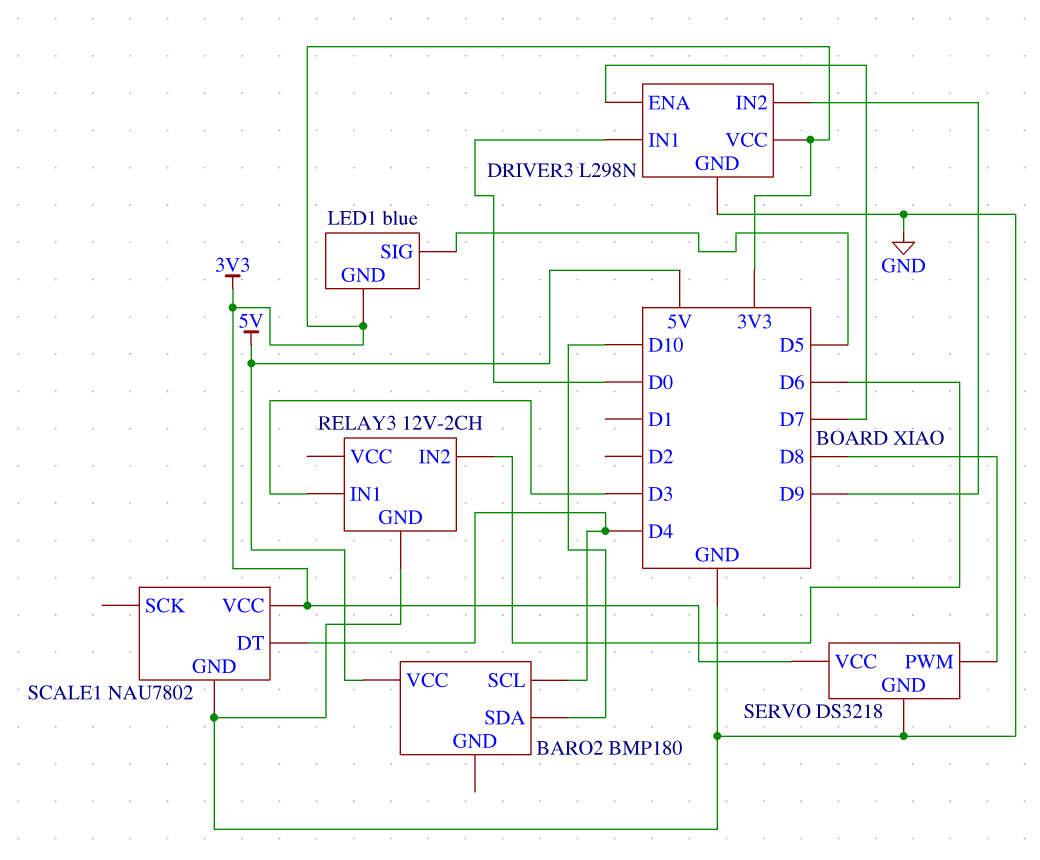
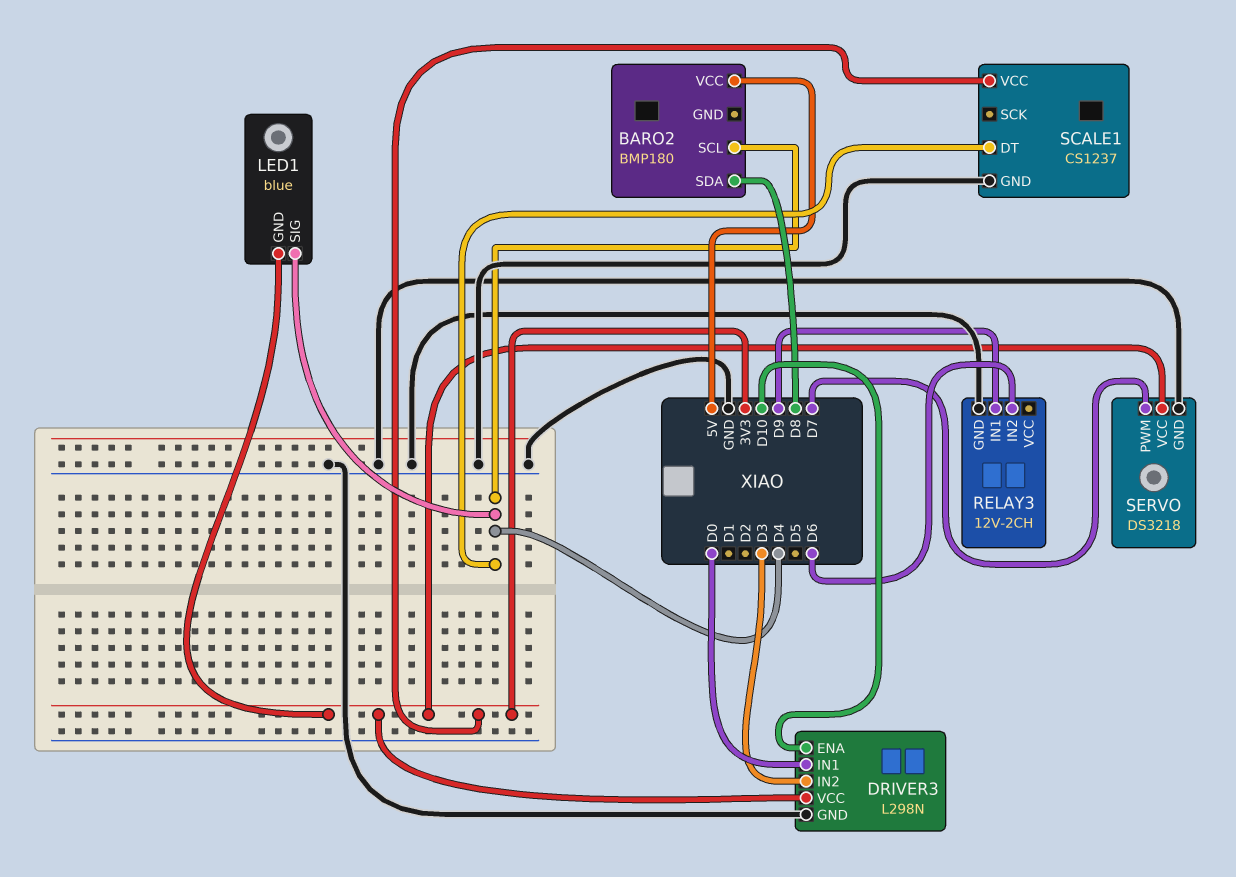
BARO2 pin SDA: D10 -> D8
DRIVER3 pin ENA: D7 -> D10
DRIVER3 pin IN2: D9 -> D3
LED1 pin SIG: D5 -> D4
RELAY3 pin IN1: D3 -> D9
SCALE1: NAU7802 -> CS1237
SERVO pin PWM: D8 -> D7

